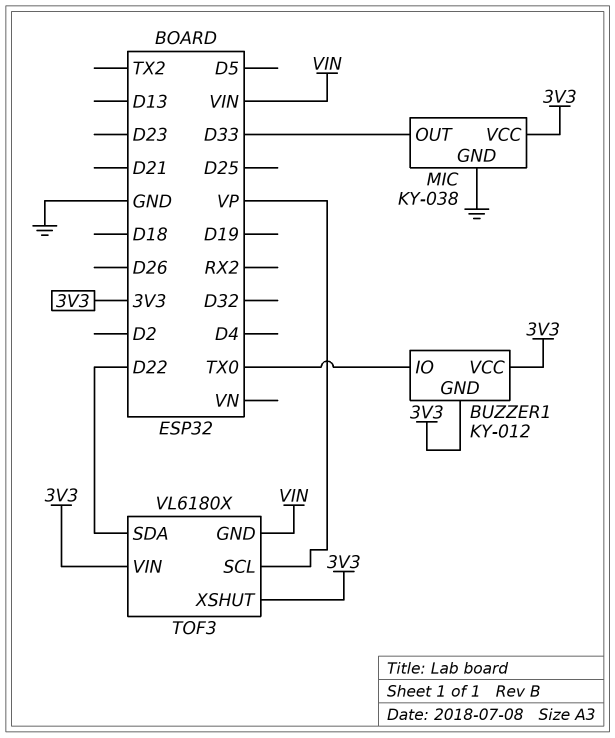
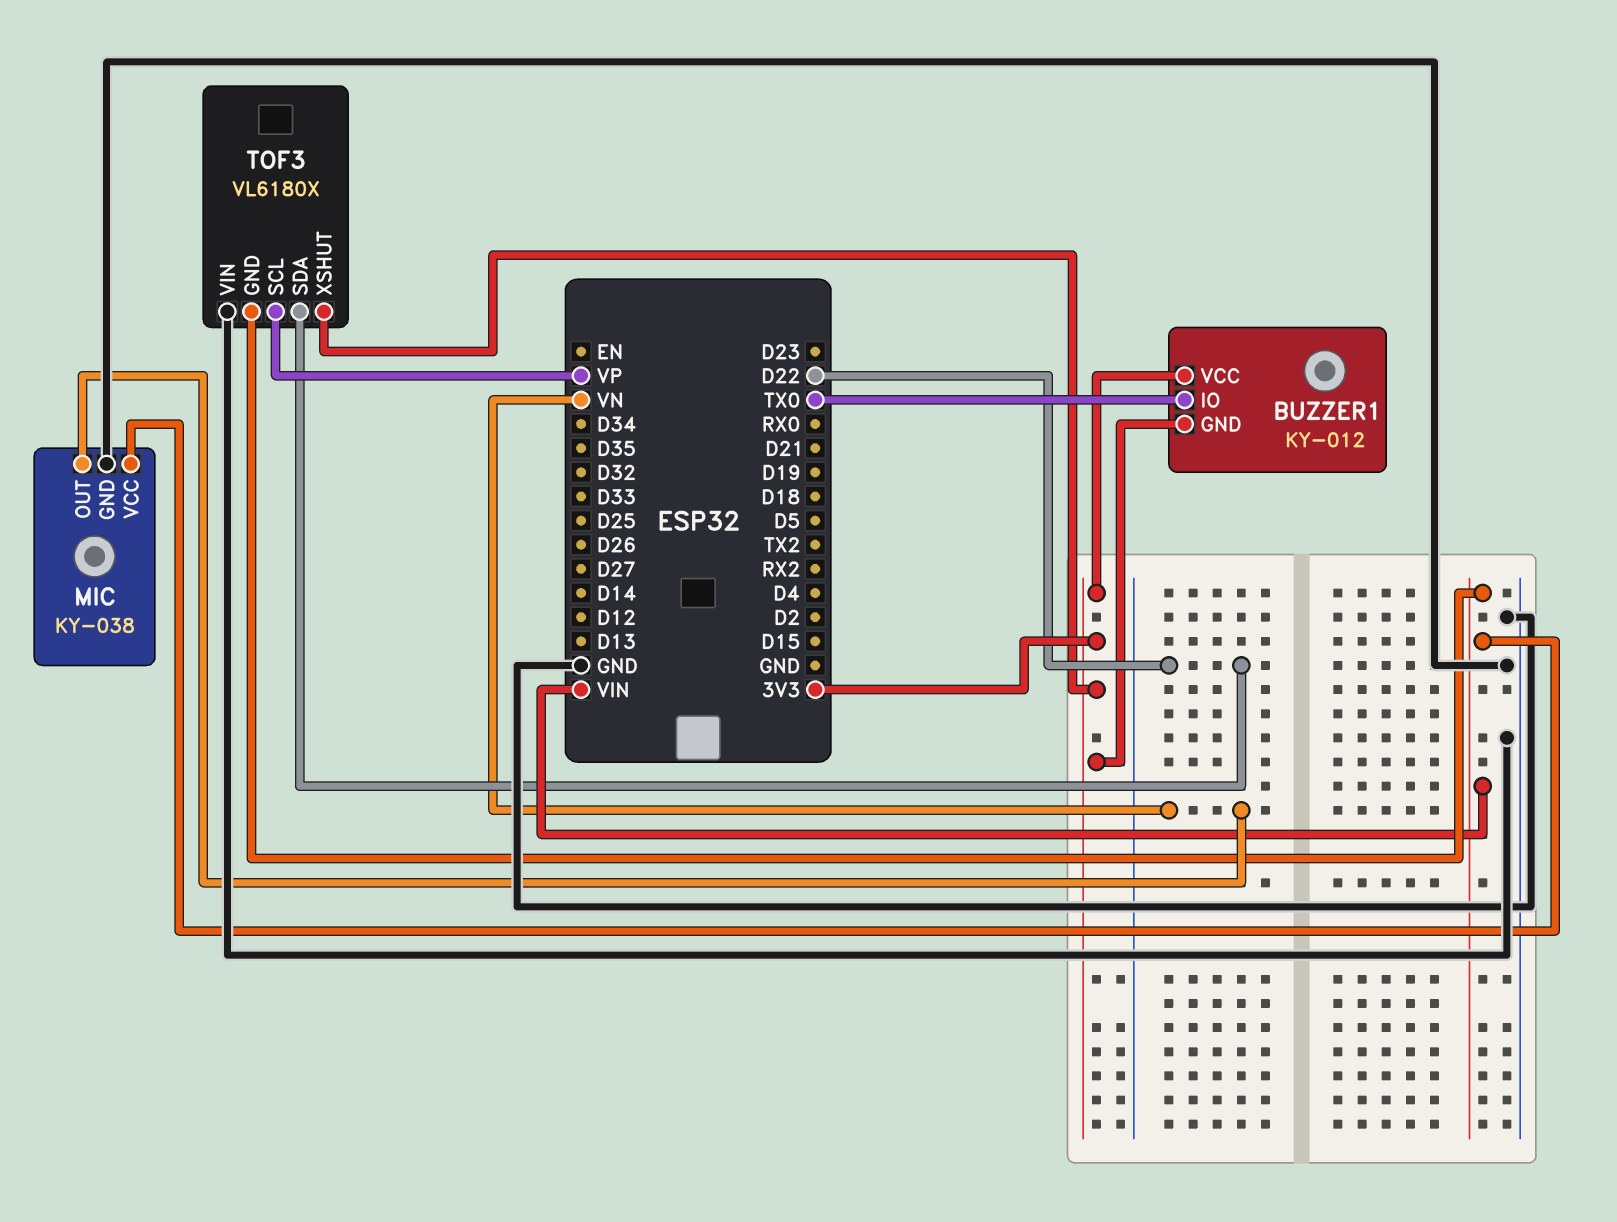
MIC pin OUT: D33 -> VN
MIC pin VCC: 3V3 -> VIN
TOF3 pin VIN: 3V3 -> GND

